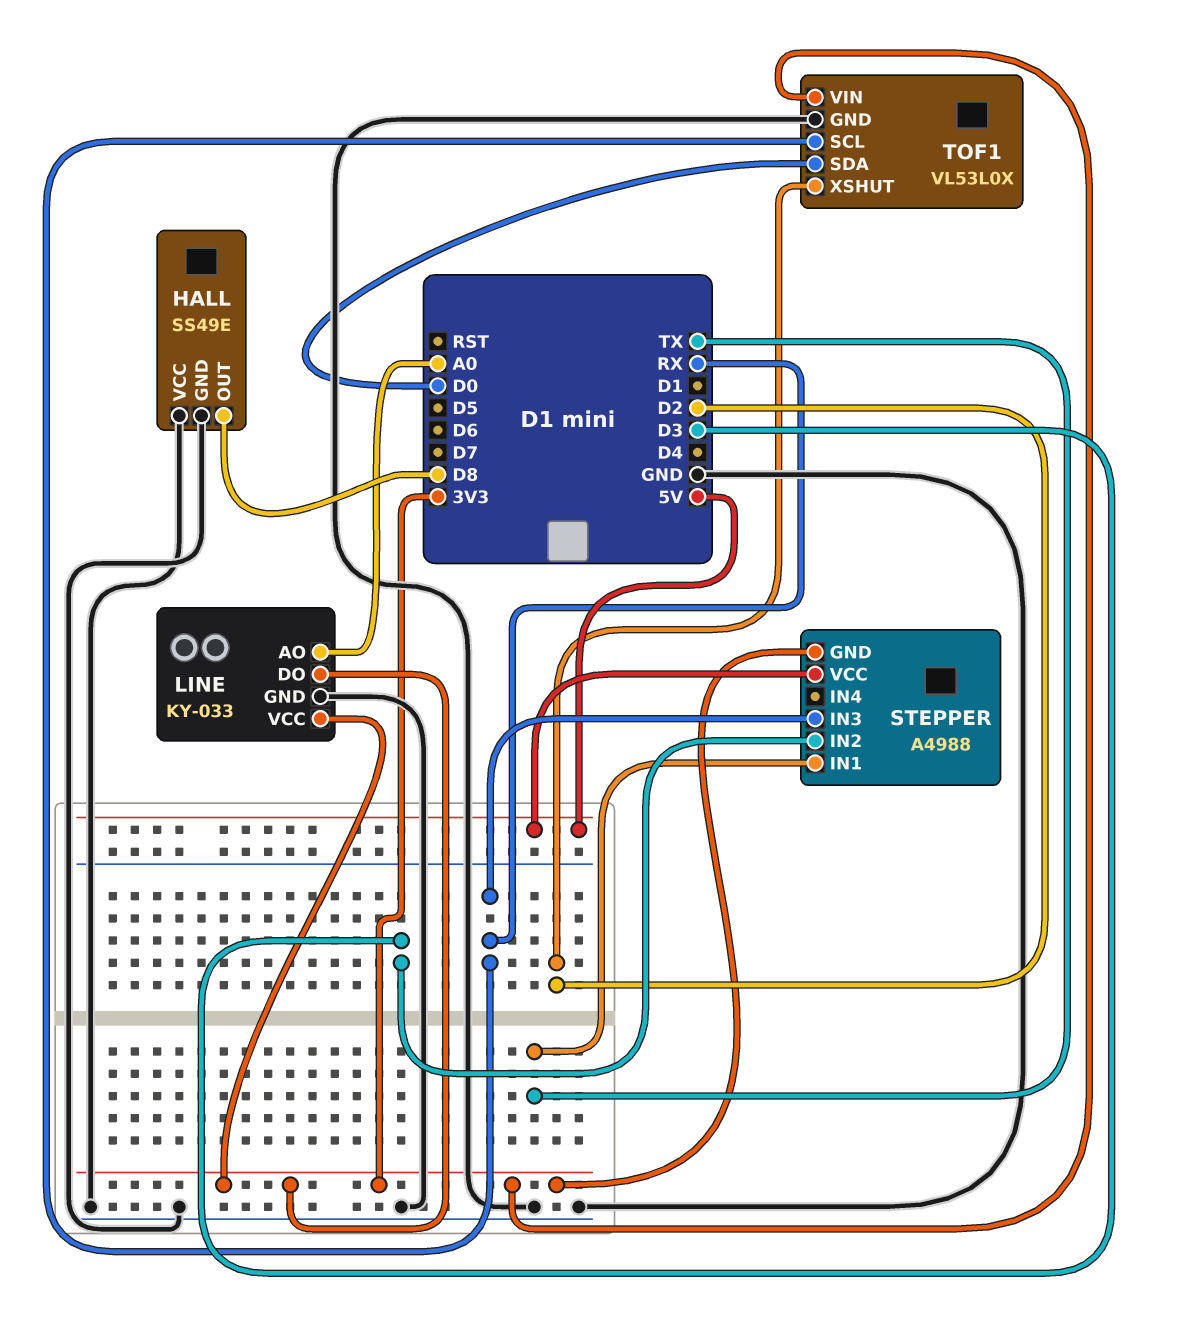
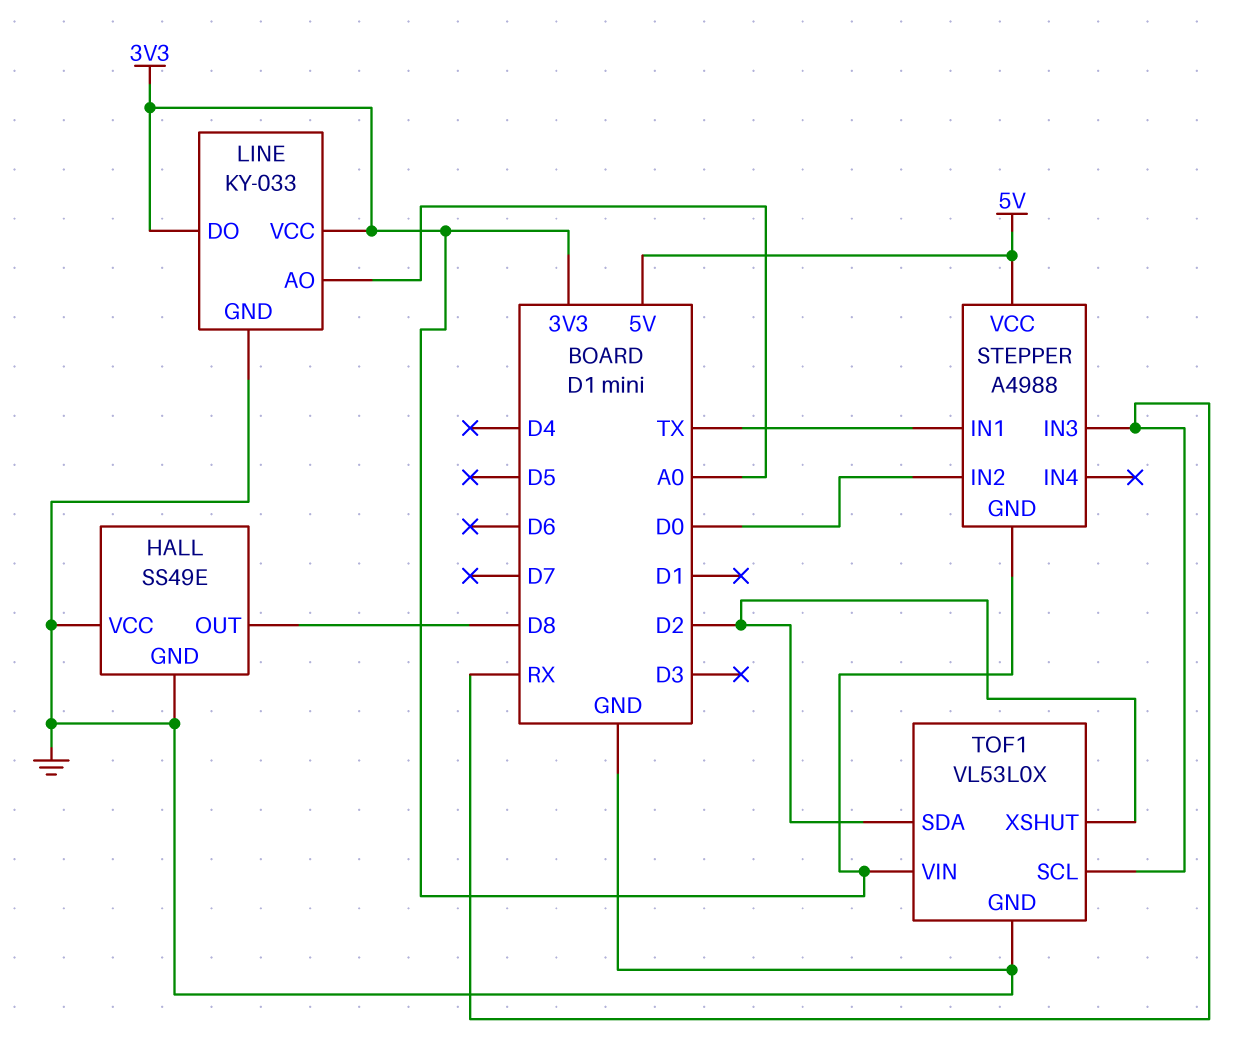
STEPPER pin IN2: D3 -> D0
TOF1 pin SDA: D0 -> D2

